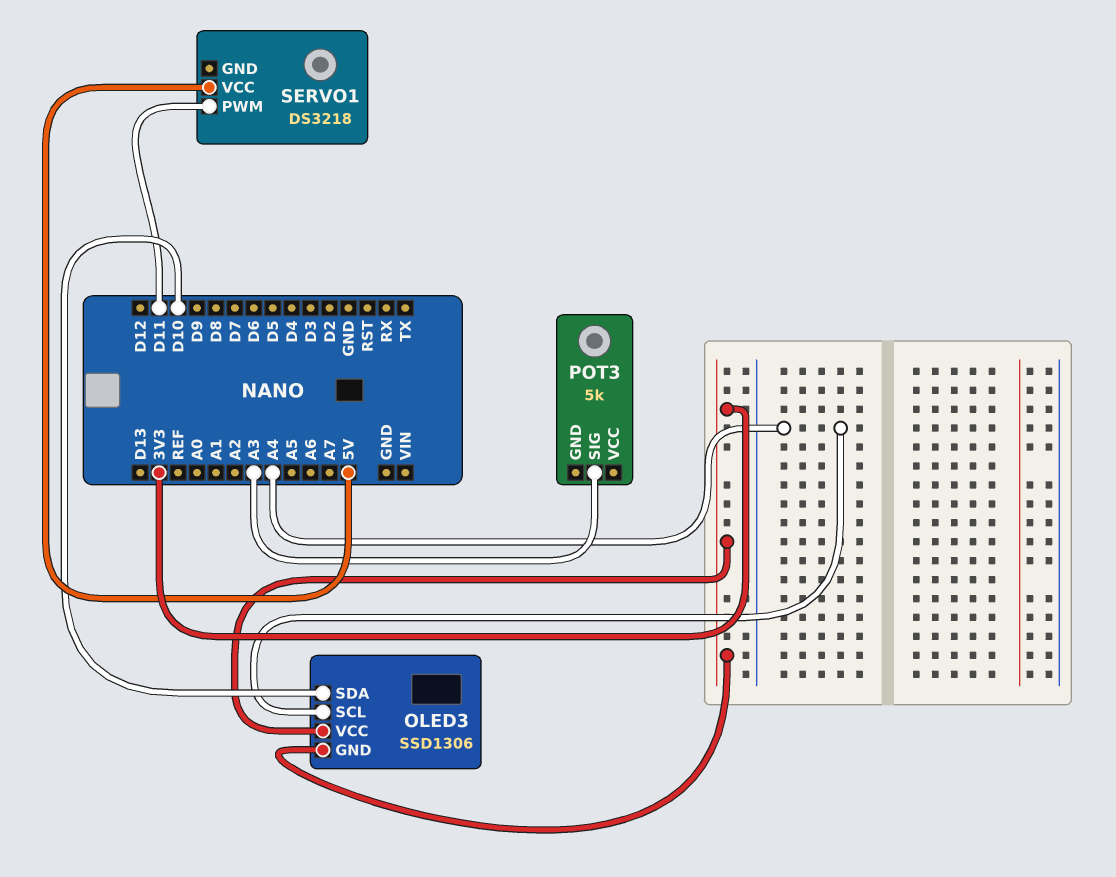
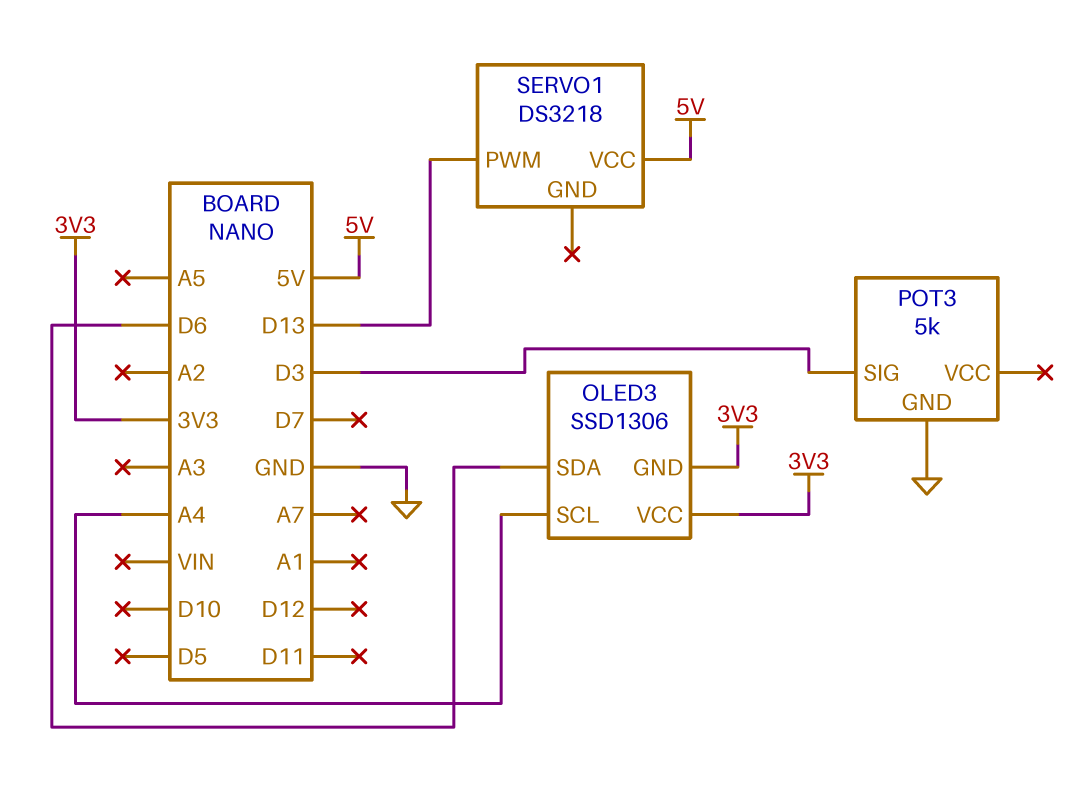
OLED3 pin SDA: D10 -> D6
POT3 pin GND: none -> GND
POT3 pin SIG: A3 -> D3
SERVO1 pin PWM: D11 -> D13

